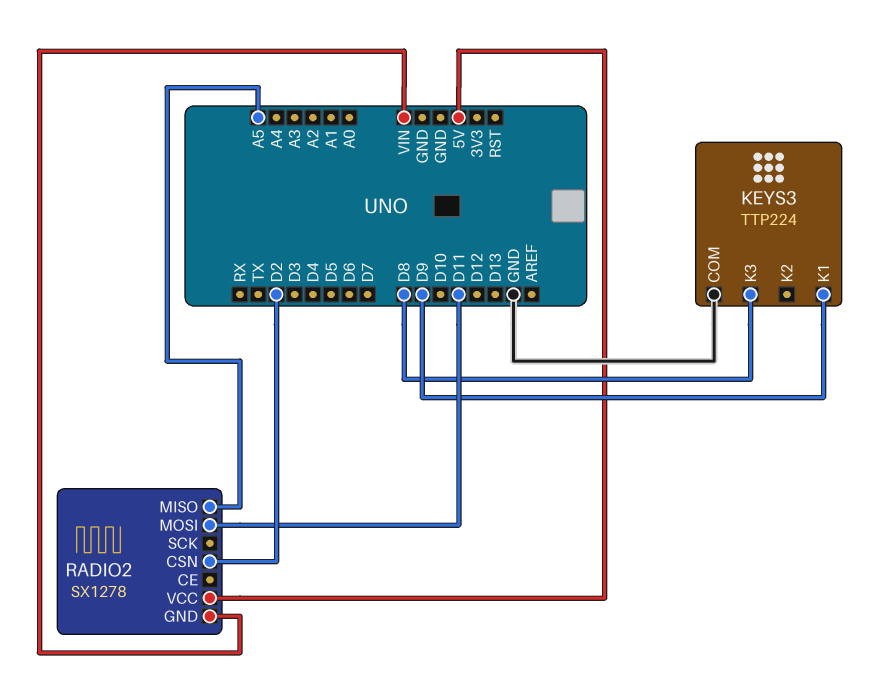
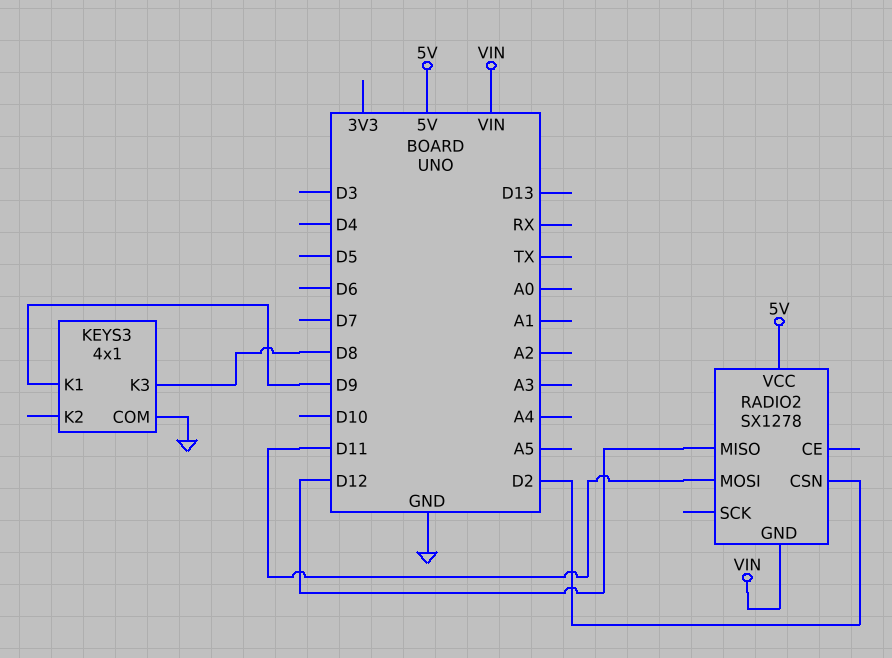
KEYS3: TTP224 -> 4x1
RADIO2 pin MISO: A5 -> D12

